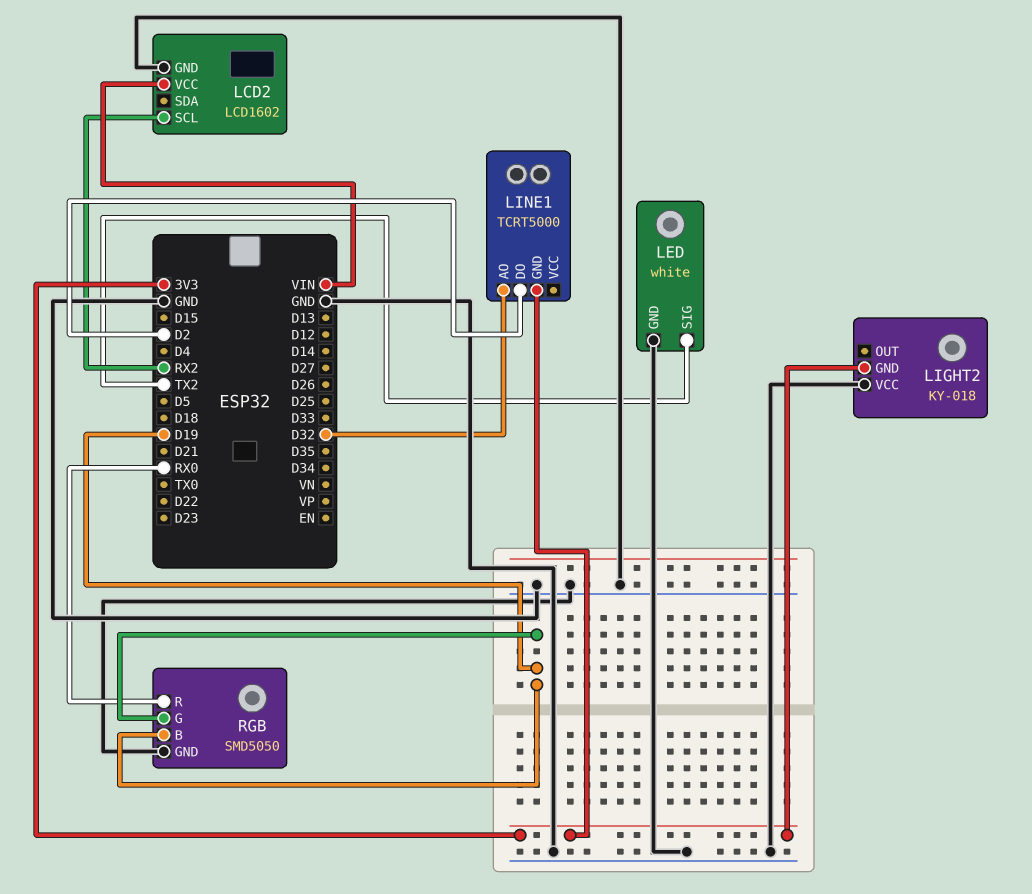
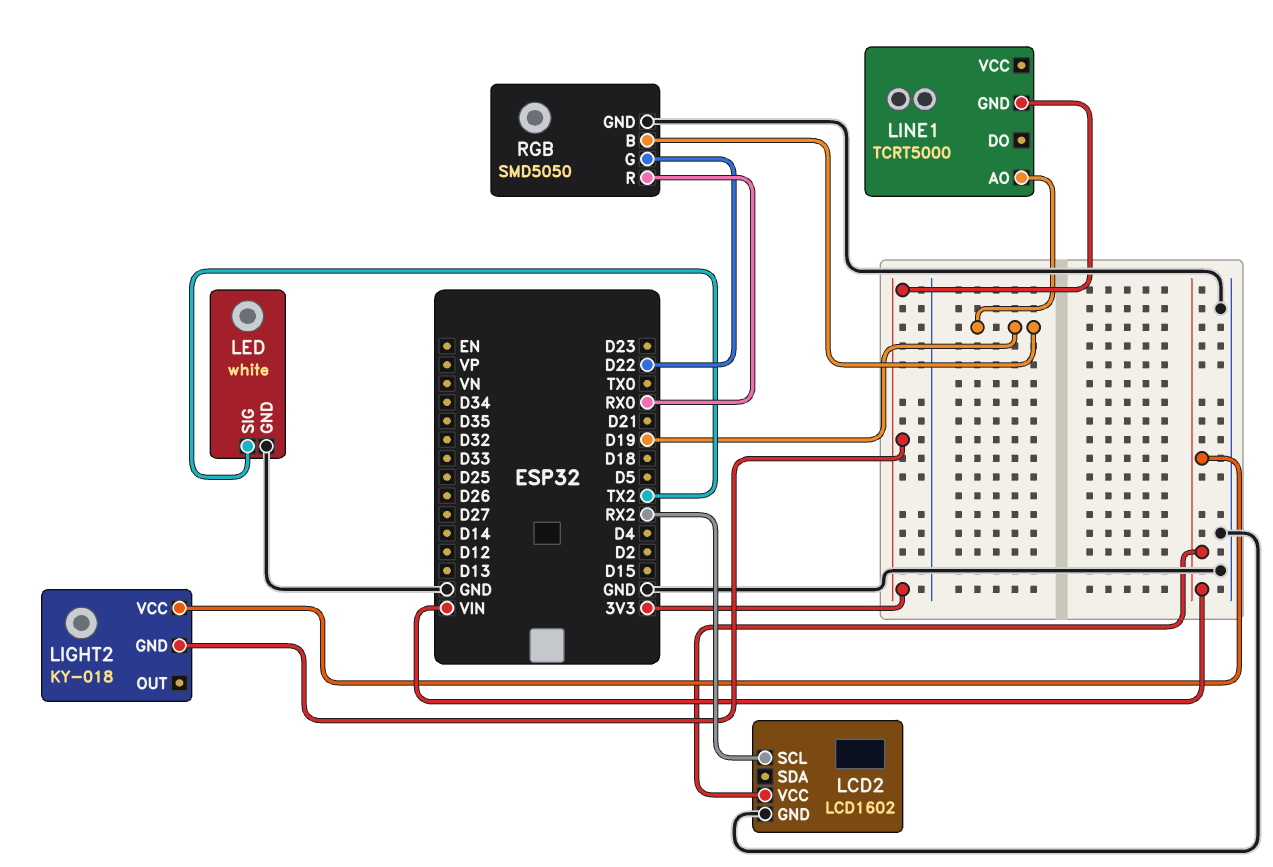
LIGHT2 pin VCC: GND -> VIN
LINE1 pin AO: D32 -> D19
LINE1 pin DO: D2 -> none
RGB pin G: D19 -> D22

